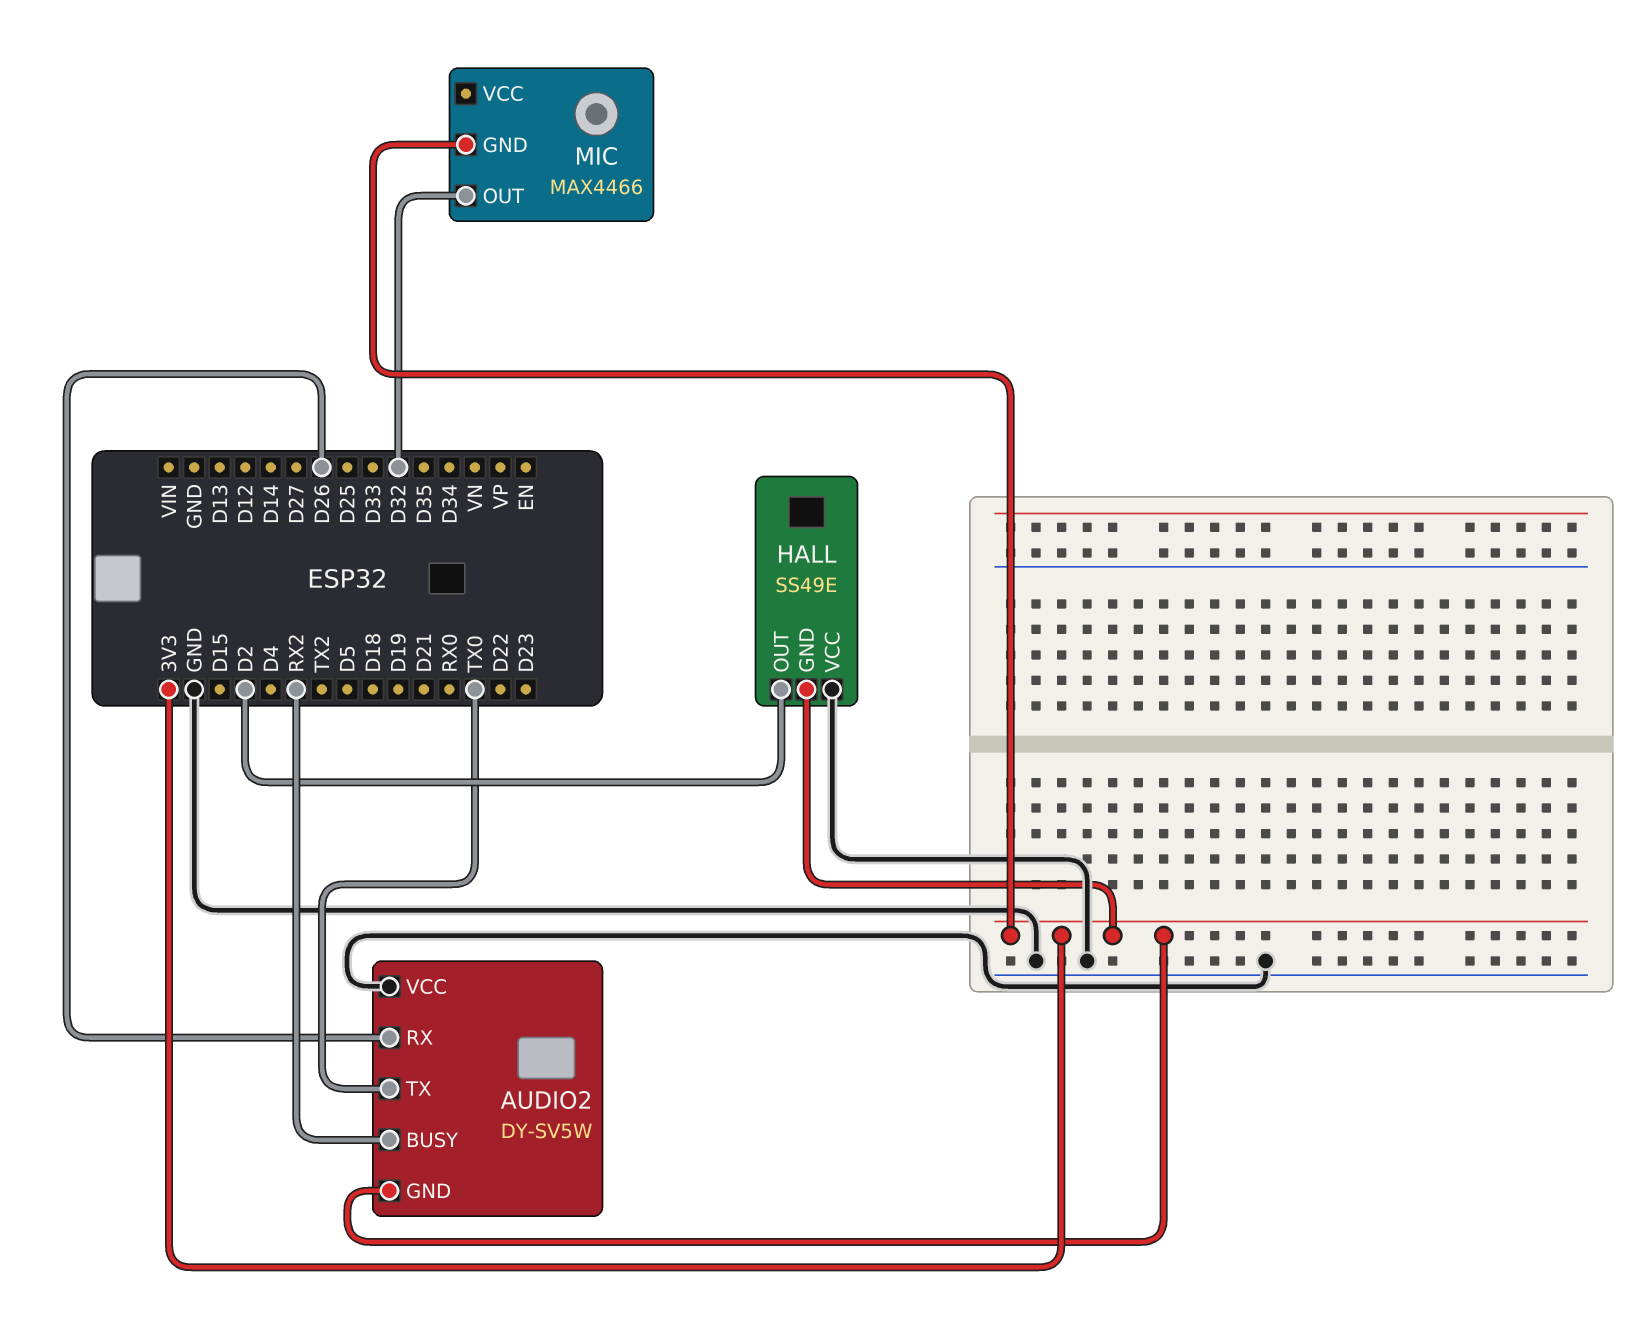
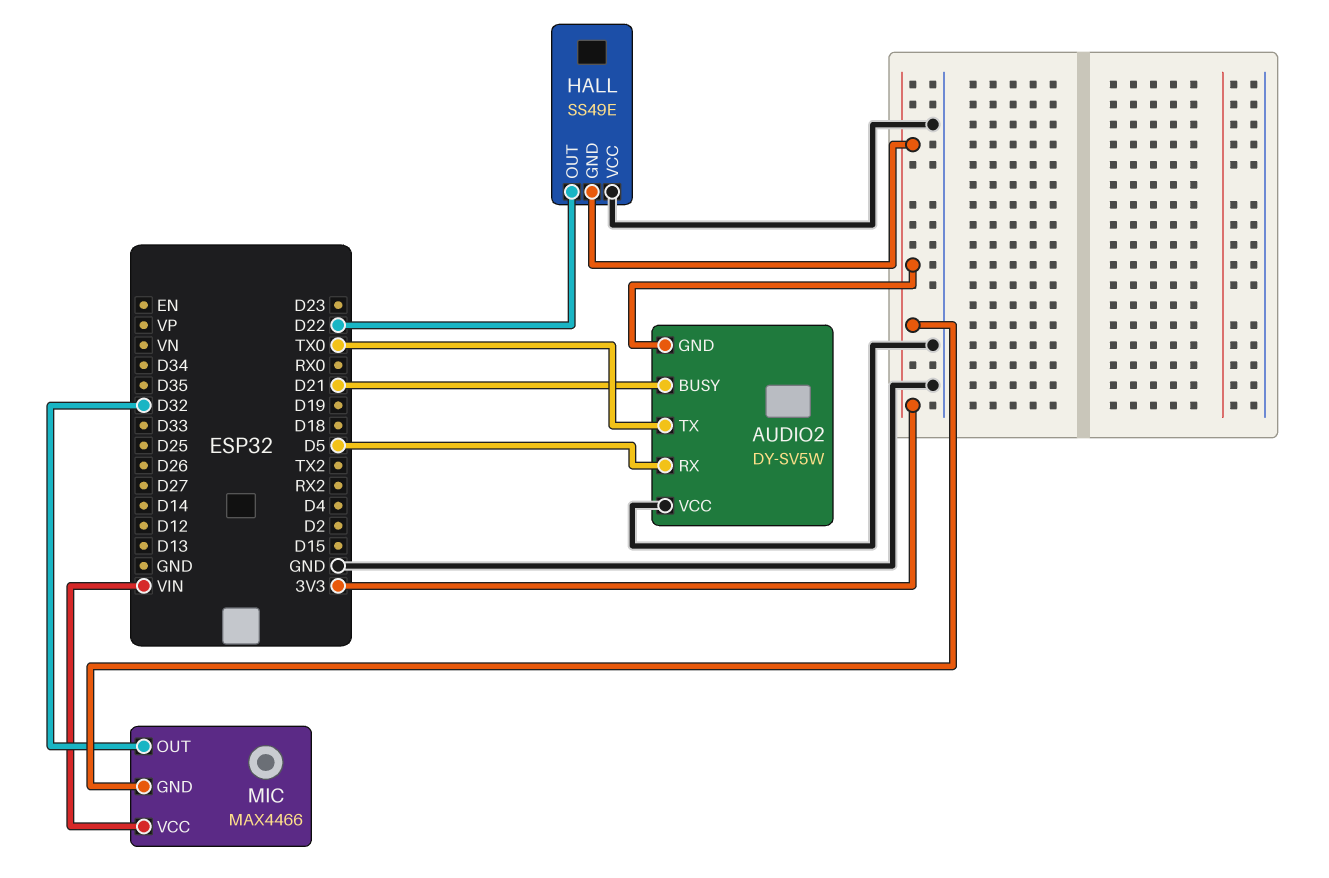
AUDIO2 pin BUSY: RX2 -> D21
AUDIO2 pin RX: D26 -> D5
HALL pin OUT: D2 -> D22
MIC pin VCC: none -> VIN

